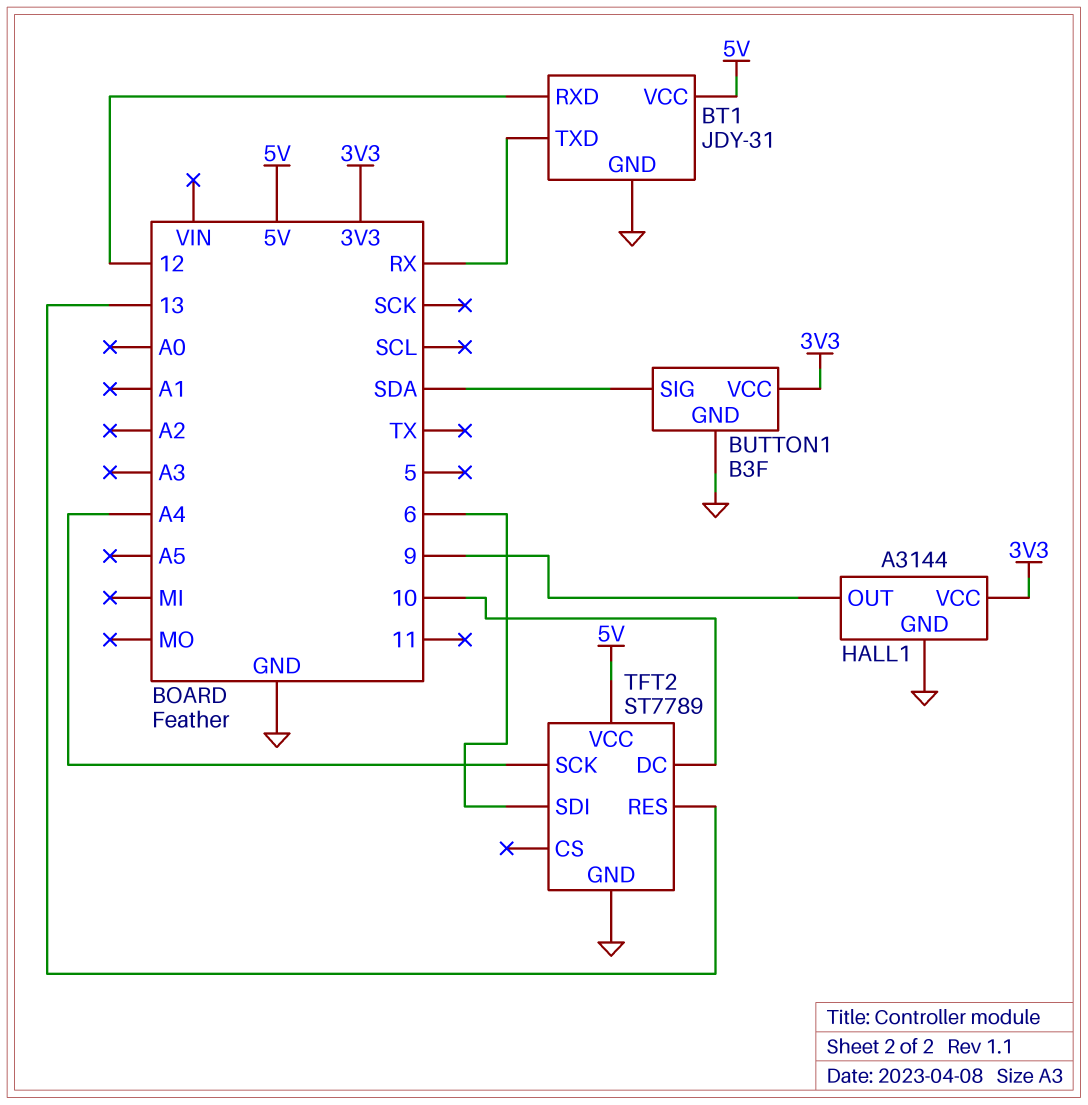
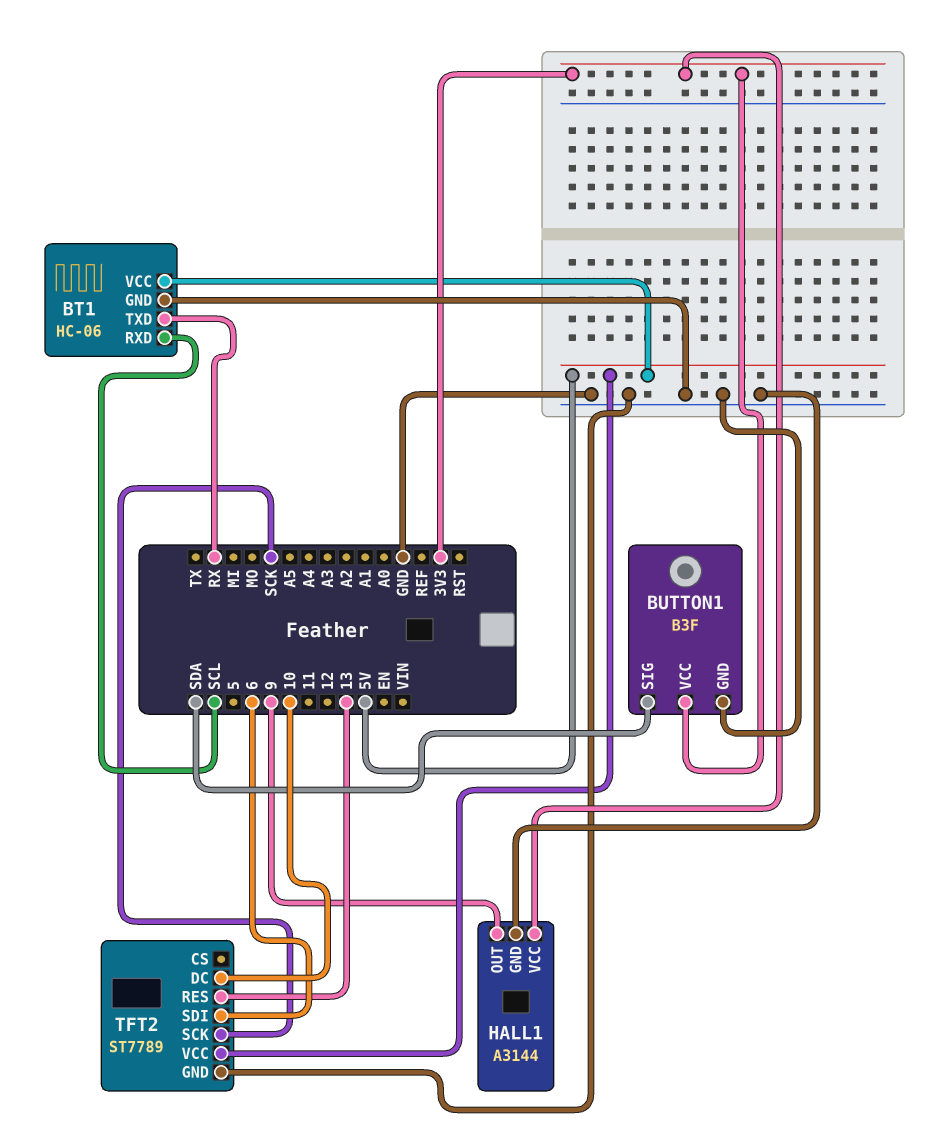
BT1: JDY-31 -> HC-06
BT1 pin RXD: 12 -> SCL
TFT2 pin SCK: A4 -> SCK

